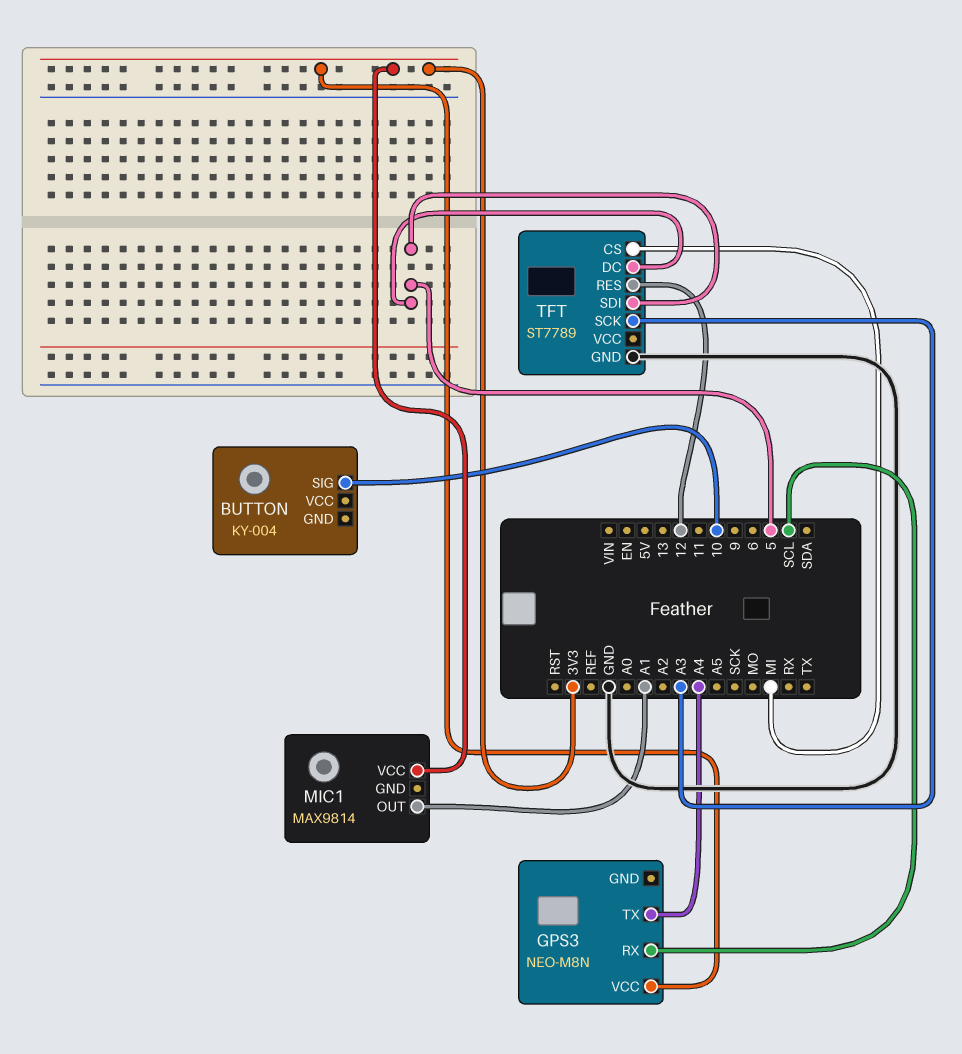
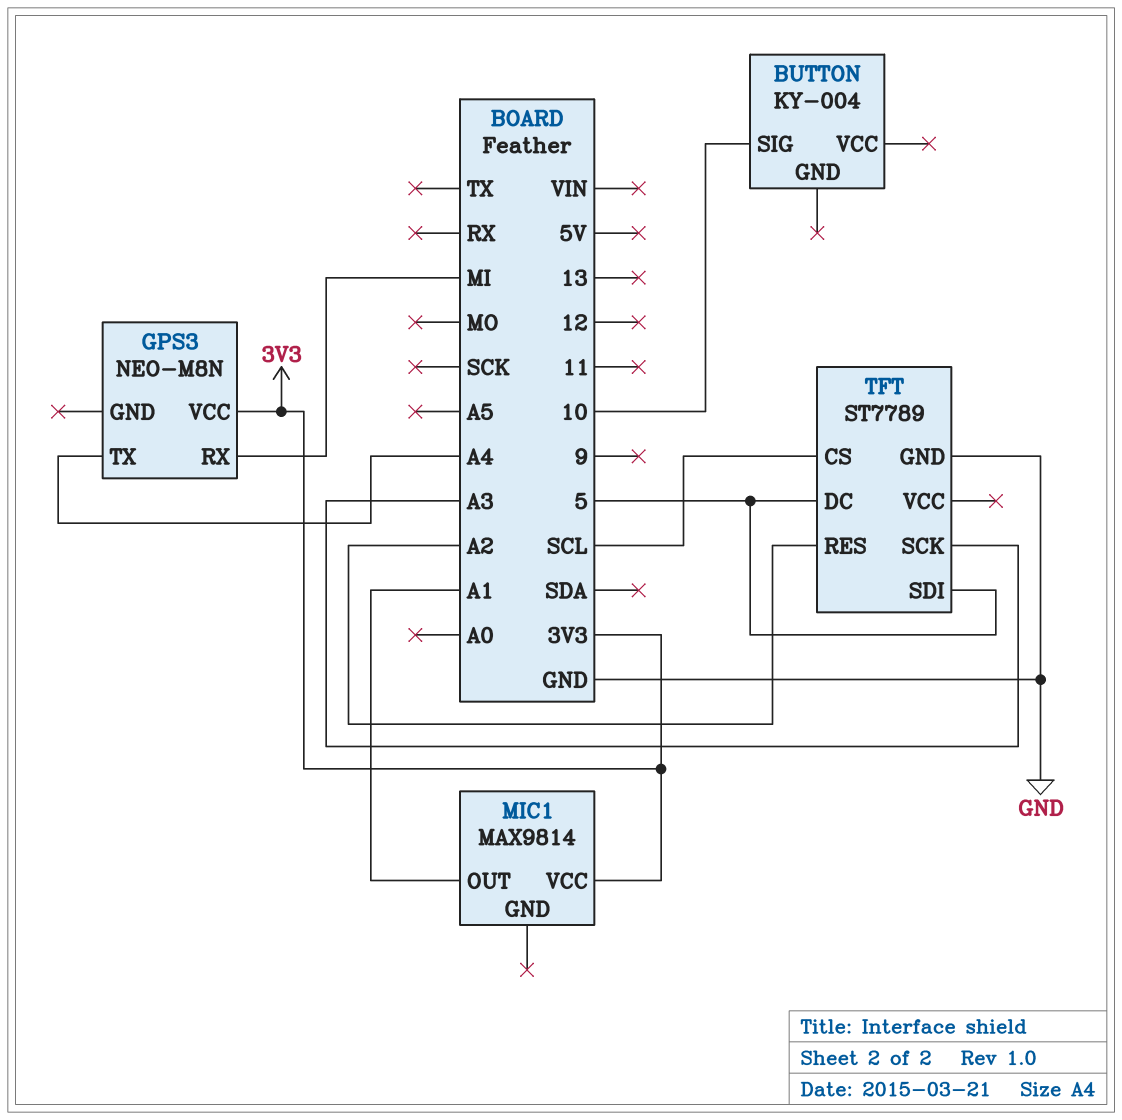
GPS3 pin RX: SCL -> MI
TFT pin CS: MI -> SCL
TFT pin RES: 12 -> A2

